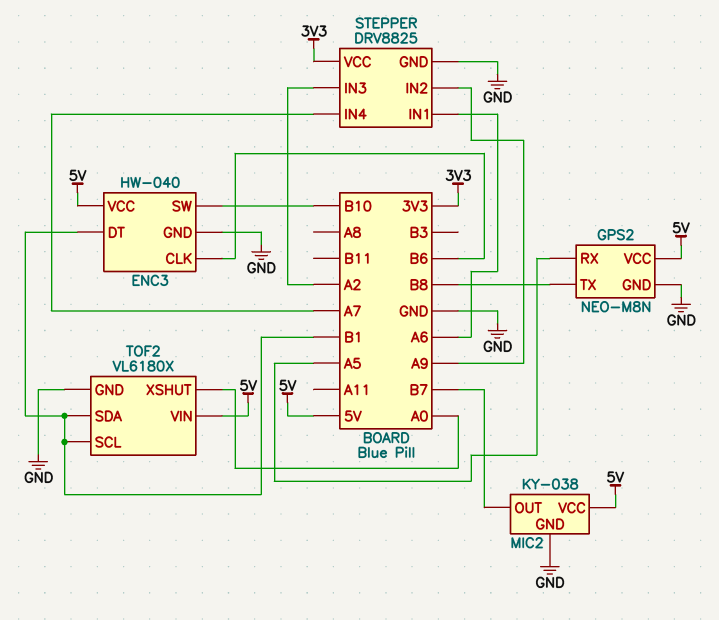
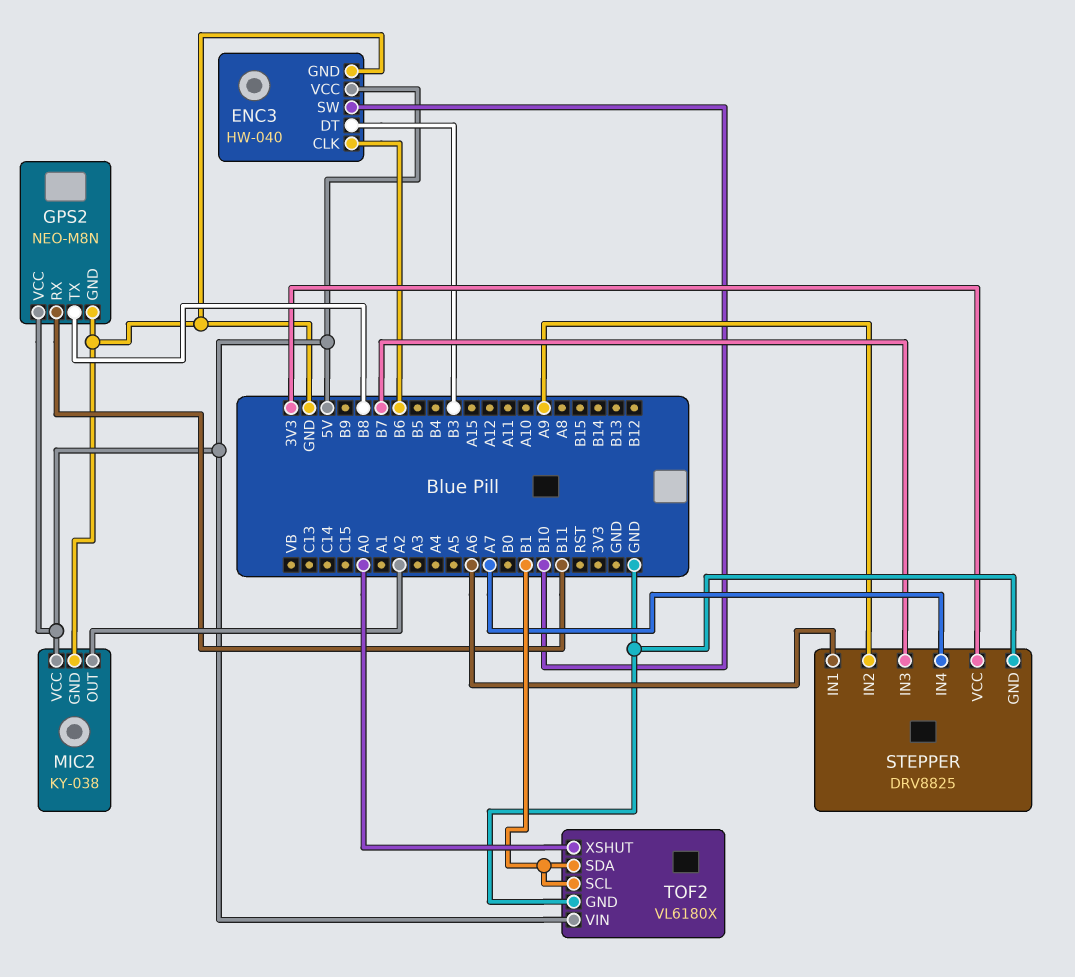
ENC3 pin DT: B1 -> B3
GPS2 pin RX: A5 -> B11
MIC2 pin OUT: B7 -> A2
STEPPER pin IN3: A2 -> B7

